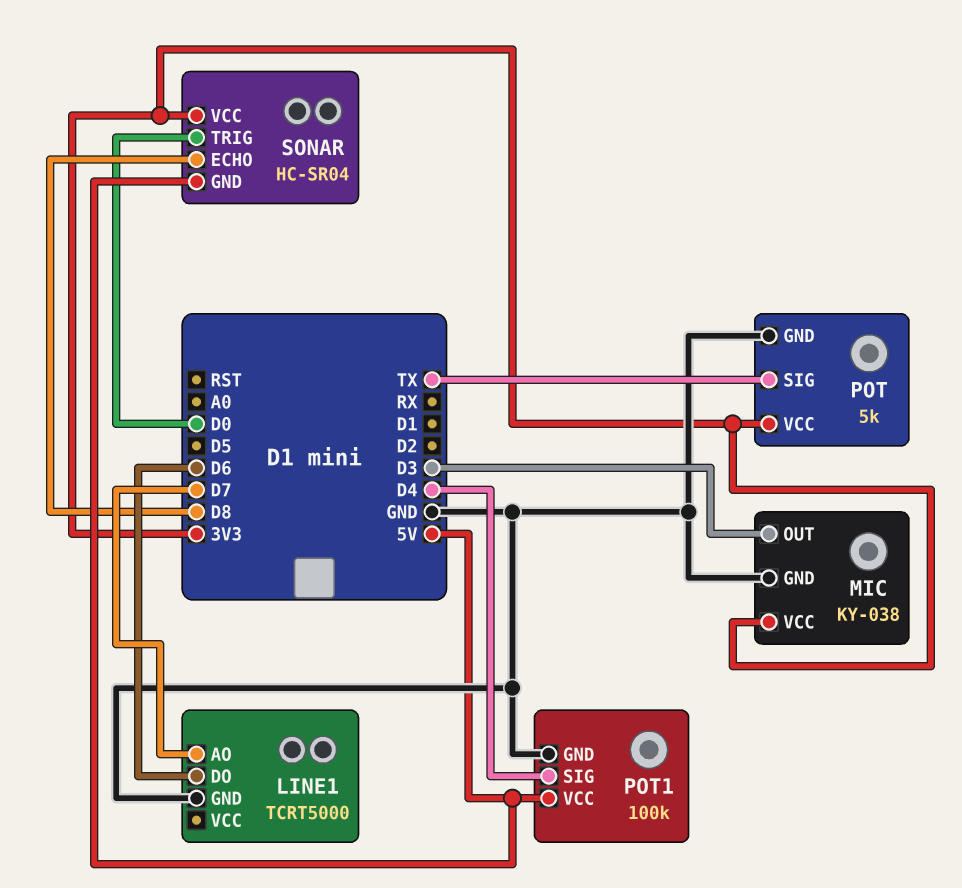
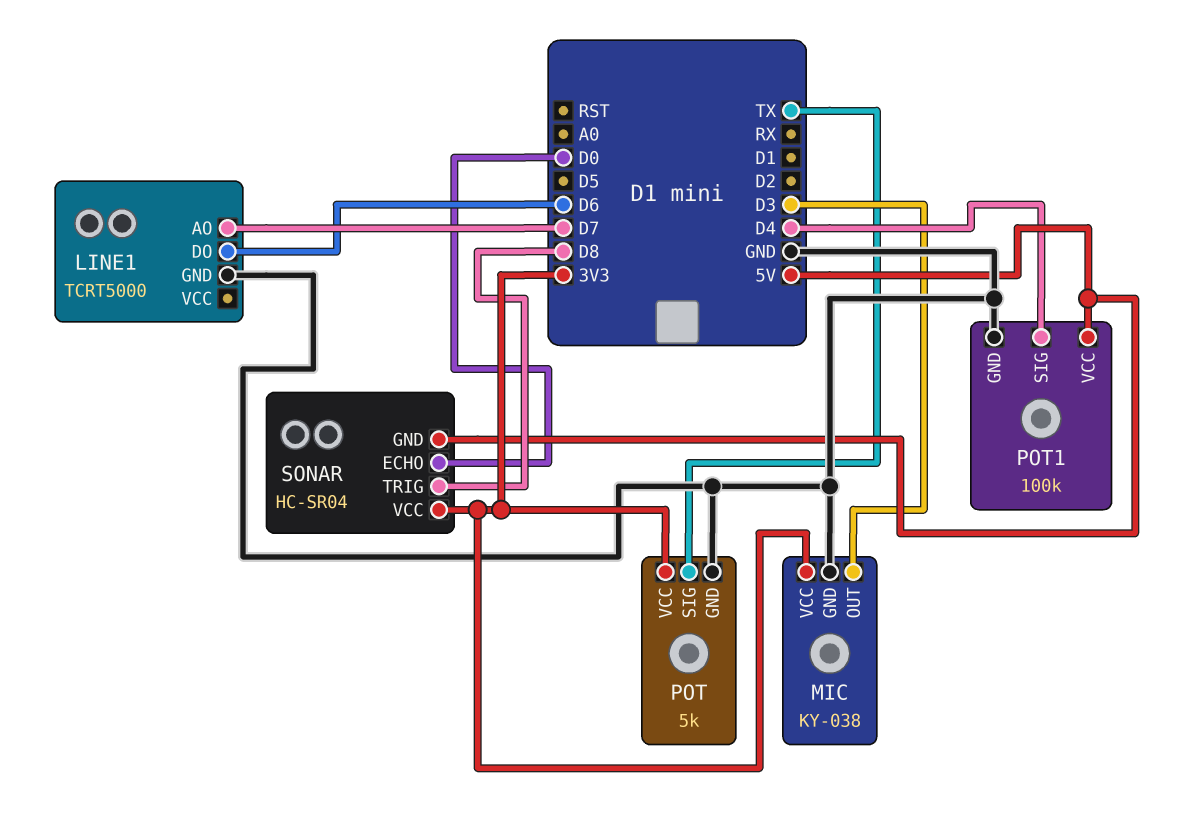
SONAR pin ECHO: D8 -> D0
SONAR pin TRIG: D0 -> D8

